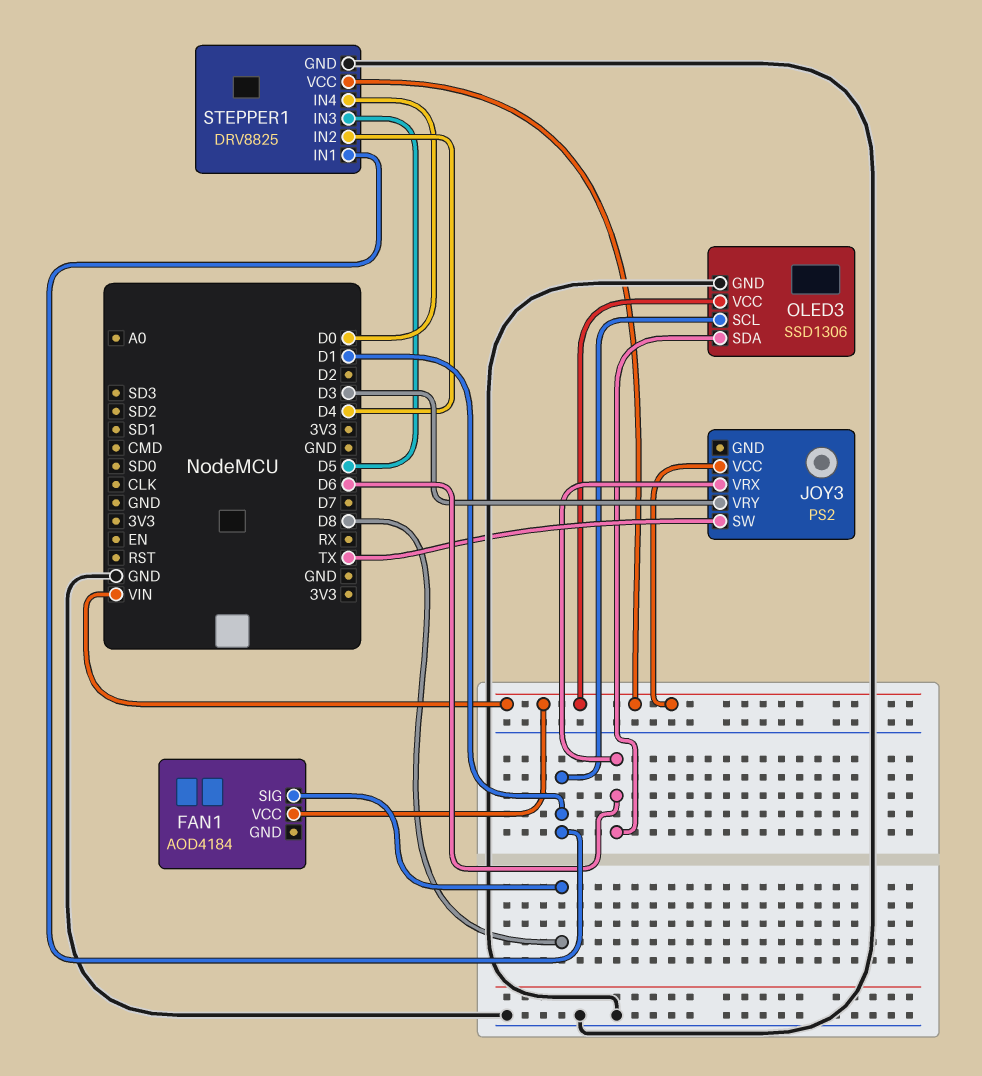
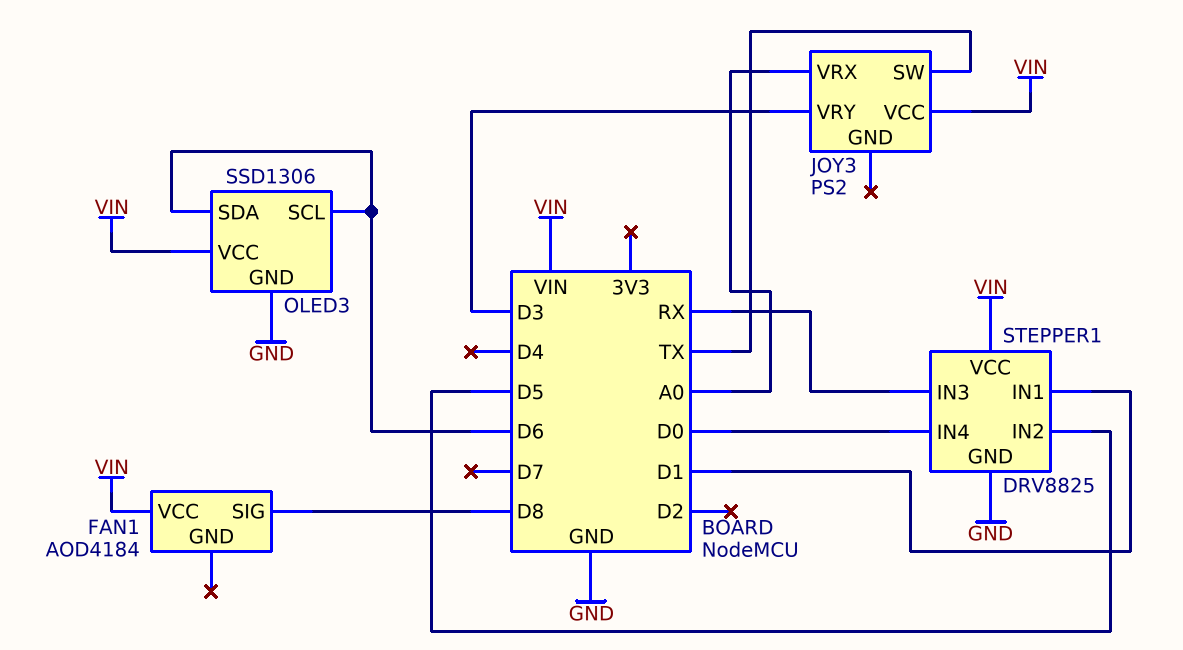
JOY3 pin VRX: D6 -> A0
OLED3 pin SCL: D1 -> D6
STEPPER1 pin IN2: D4 -> D5
STEPPER1 pin IN3: D5 -> RX

